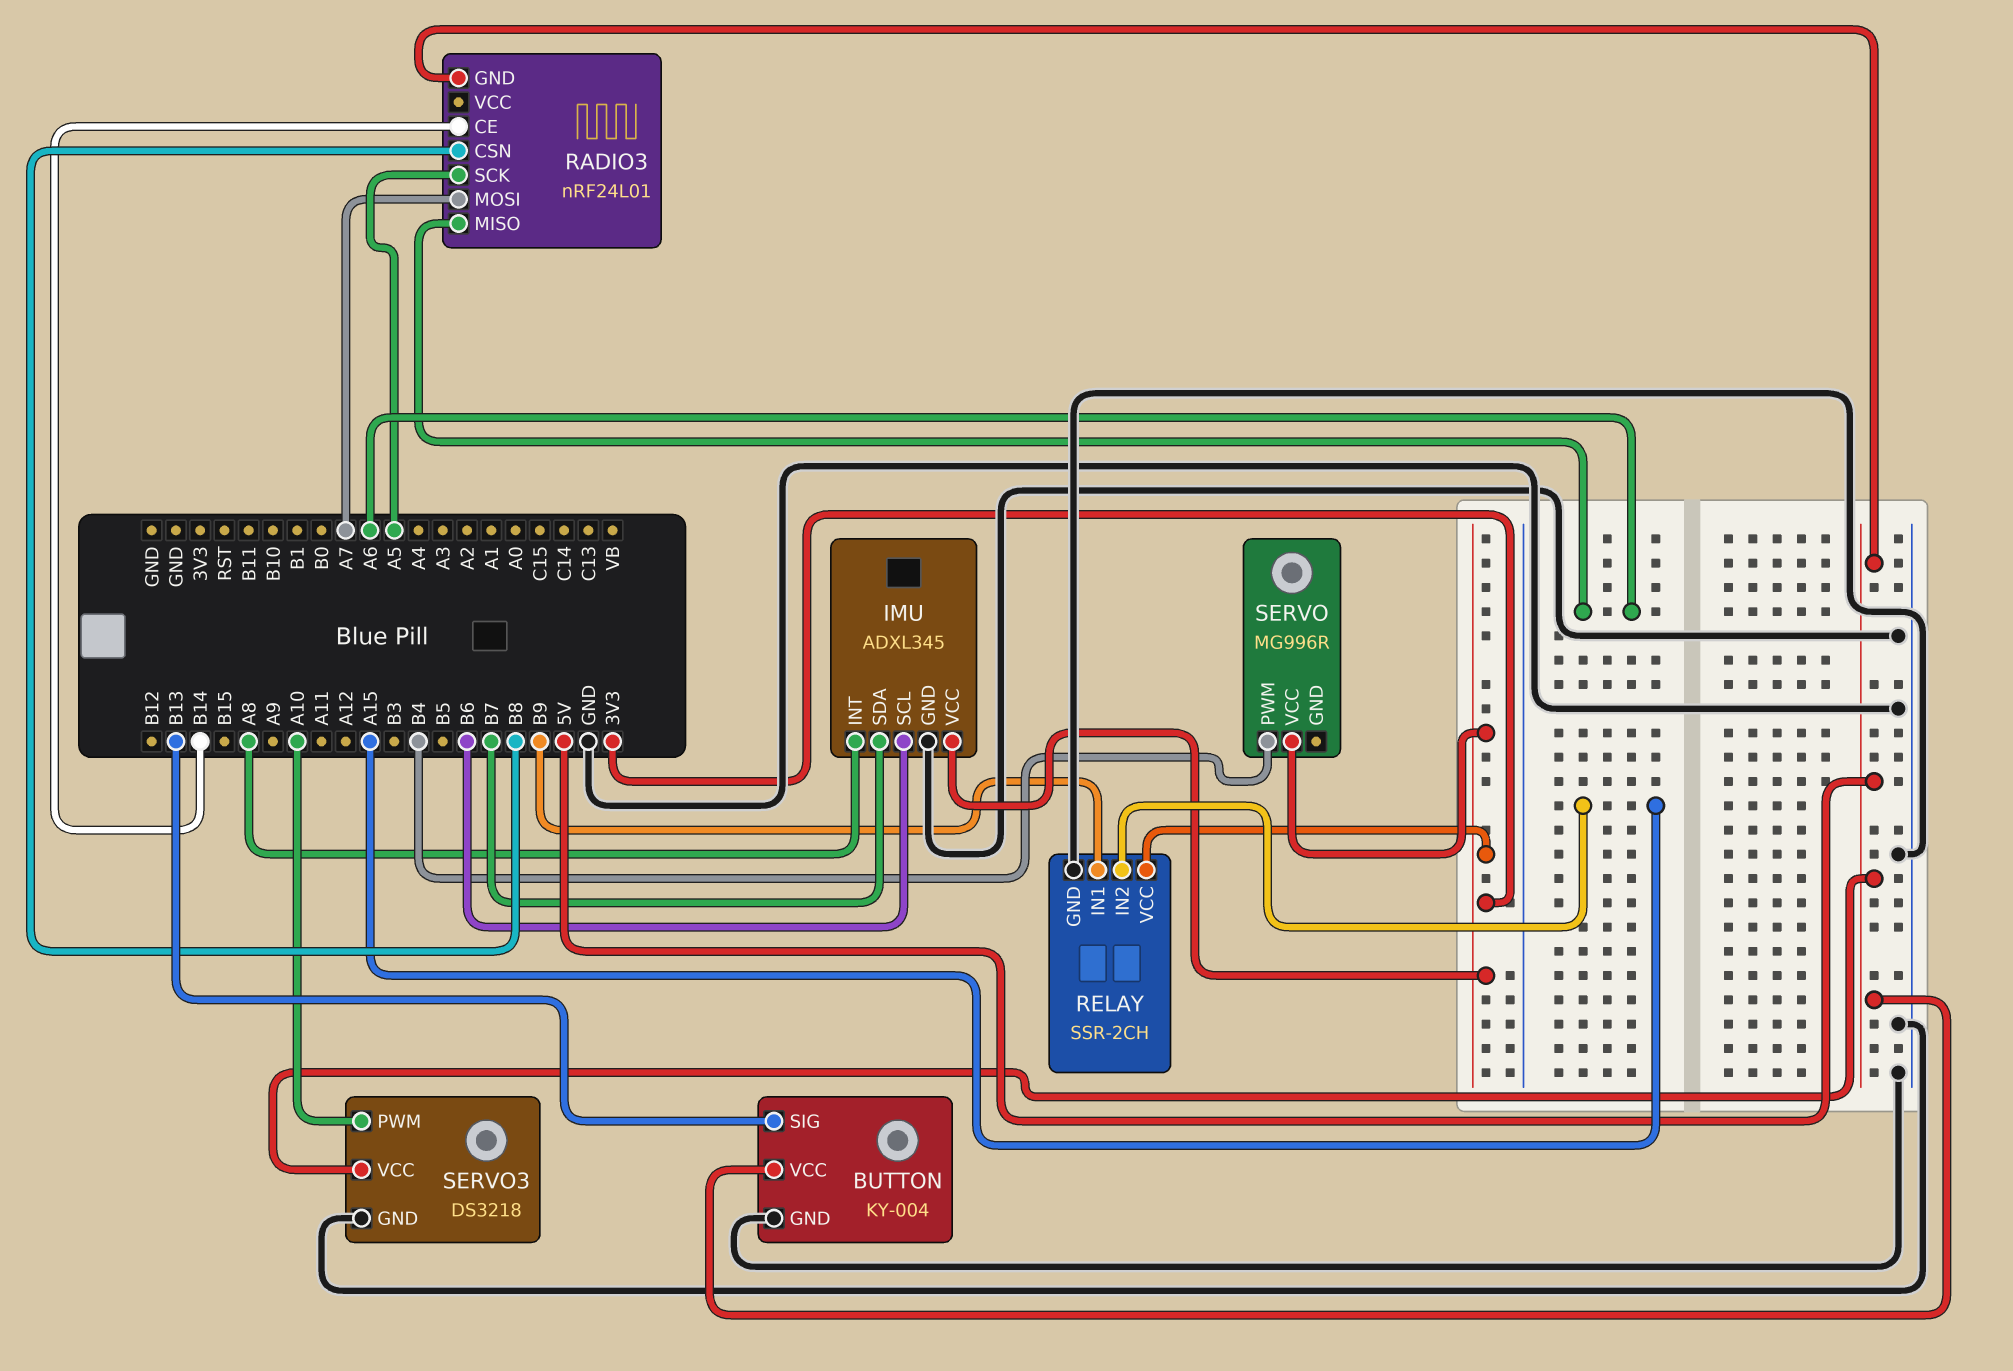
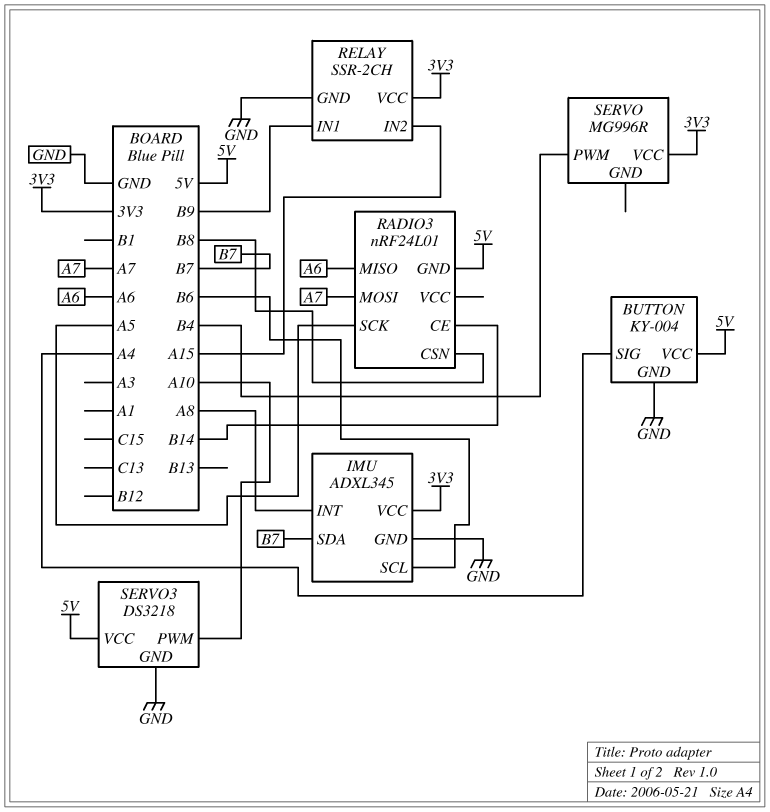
BUTTON pin SIG: B13 -> A4

